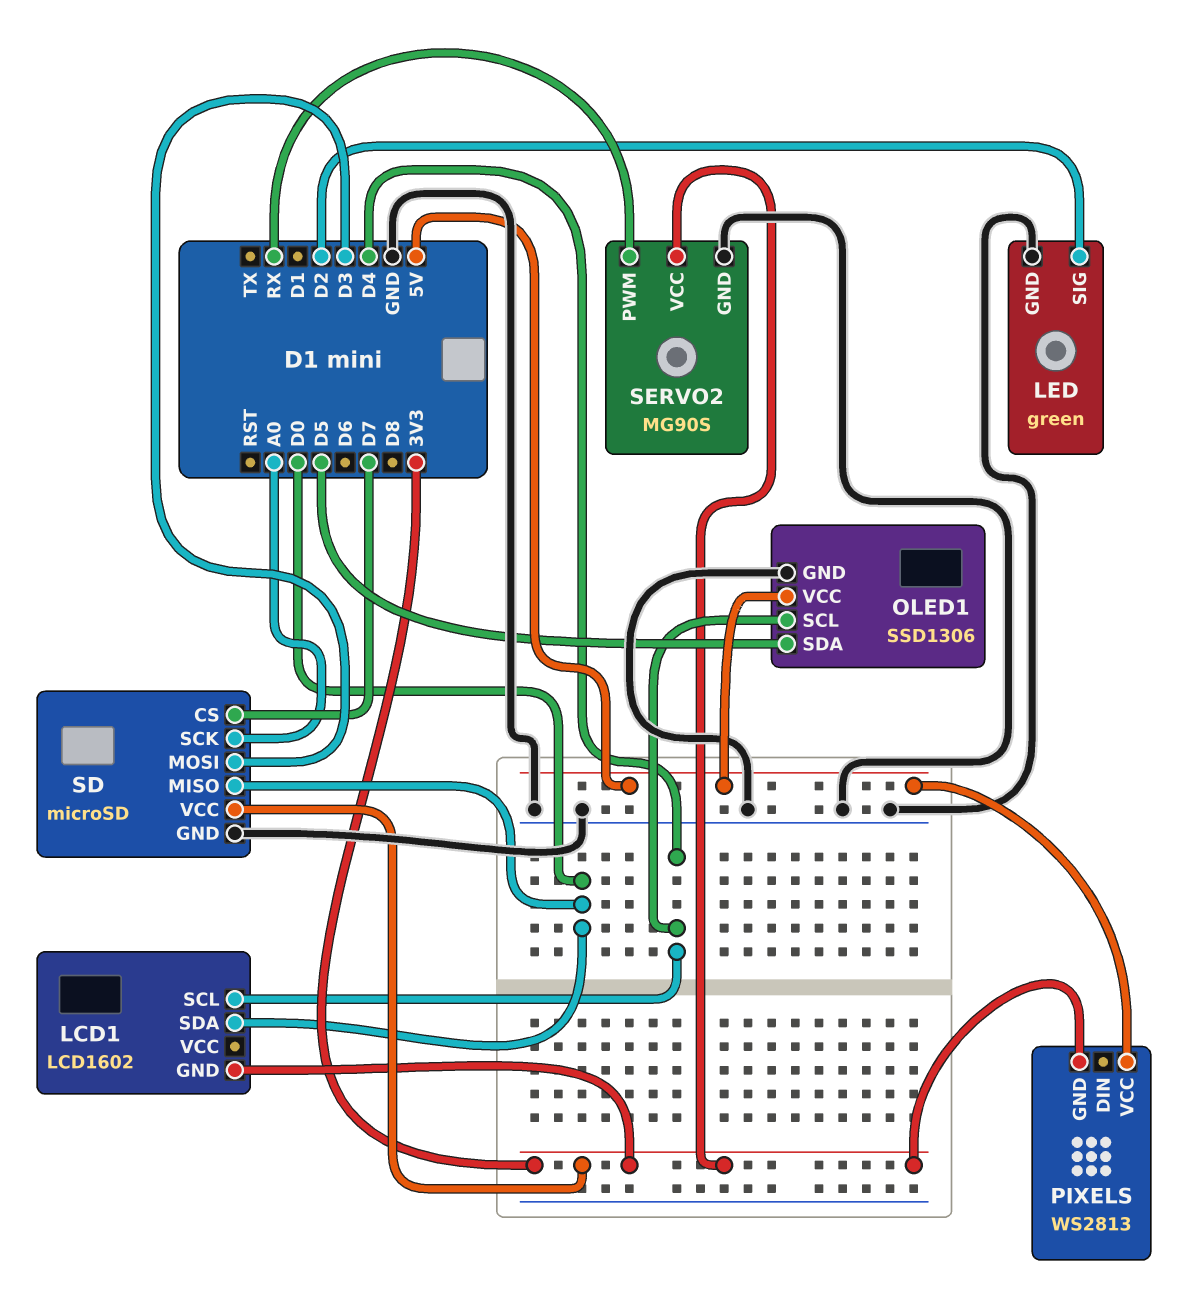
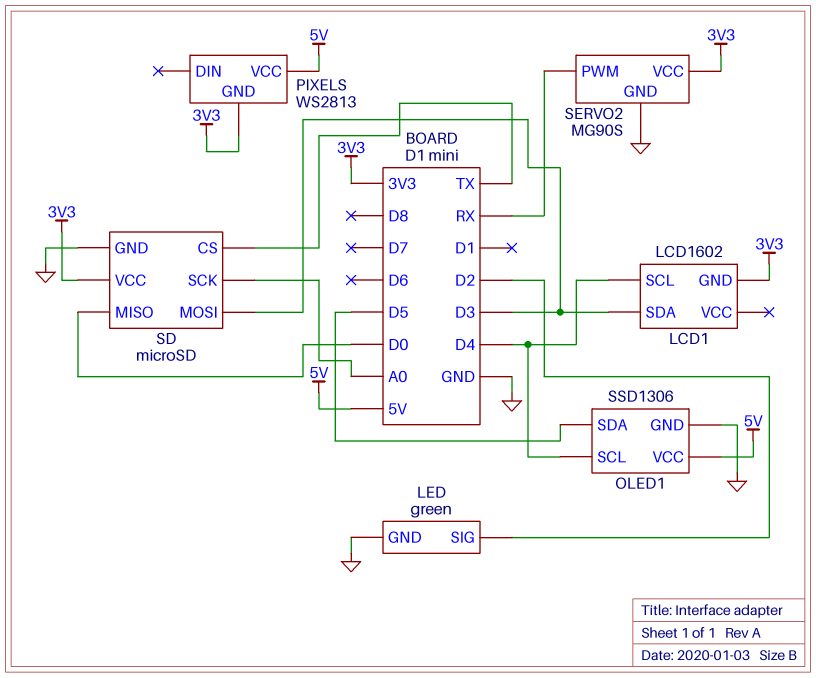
LCD1 pin SDA: D0 -> D3
SD pin CS: D7 -> TX

